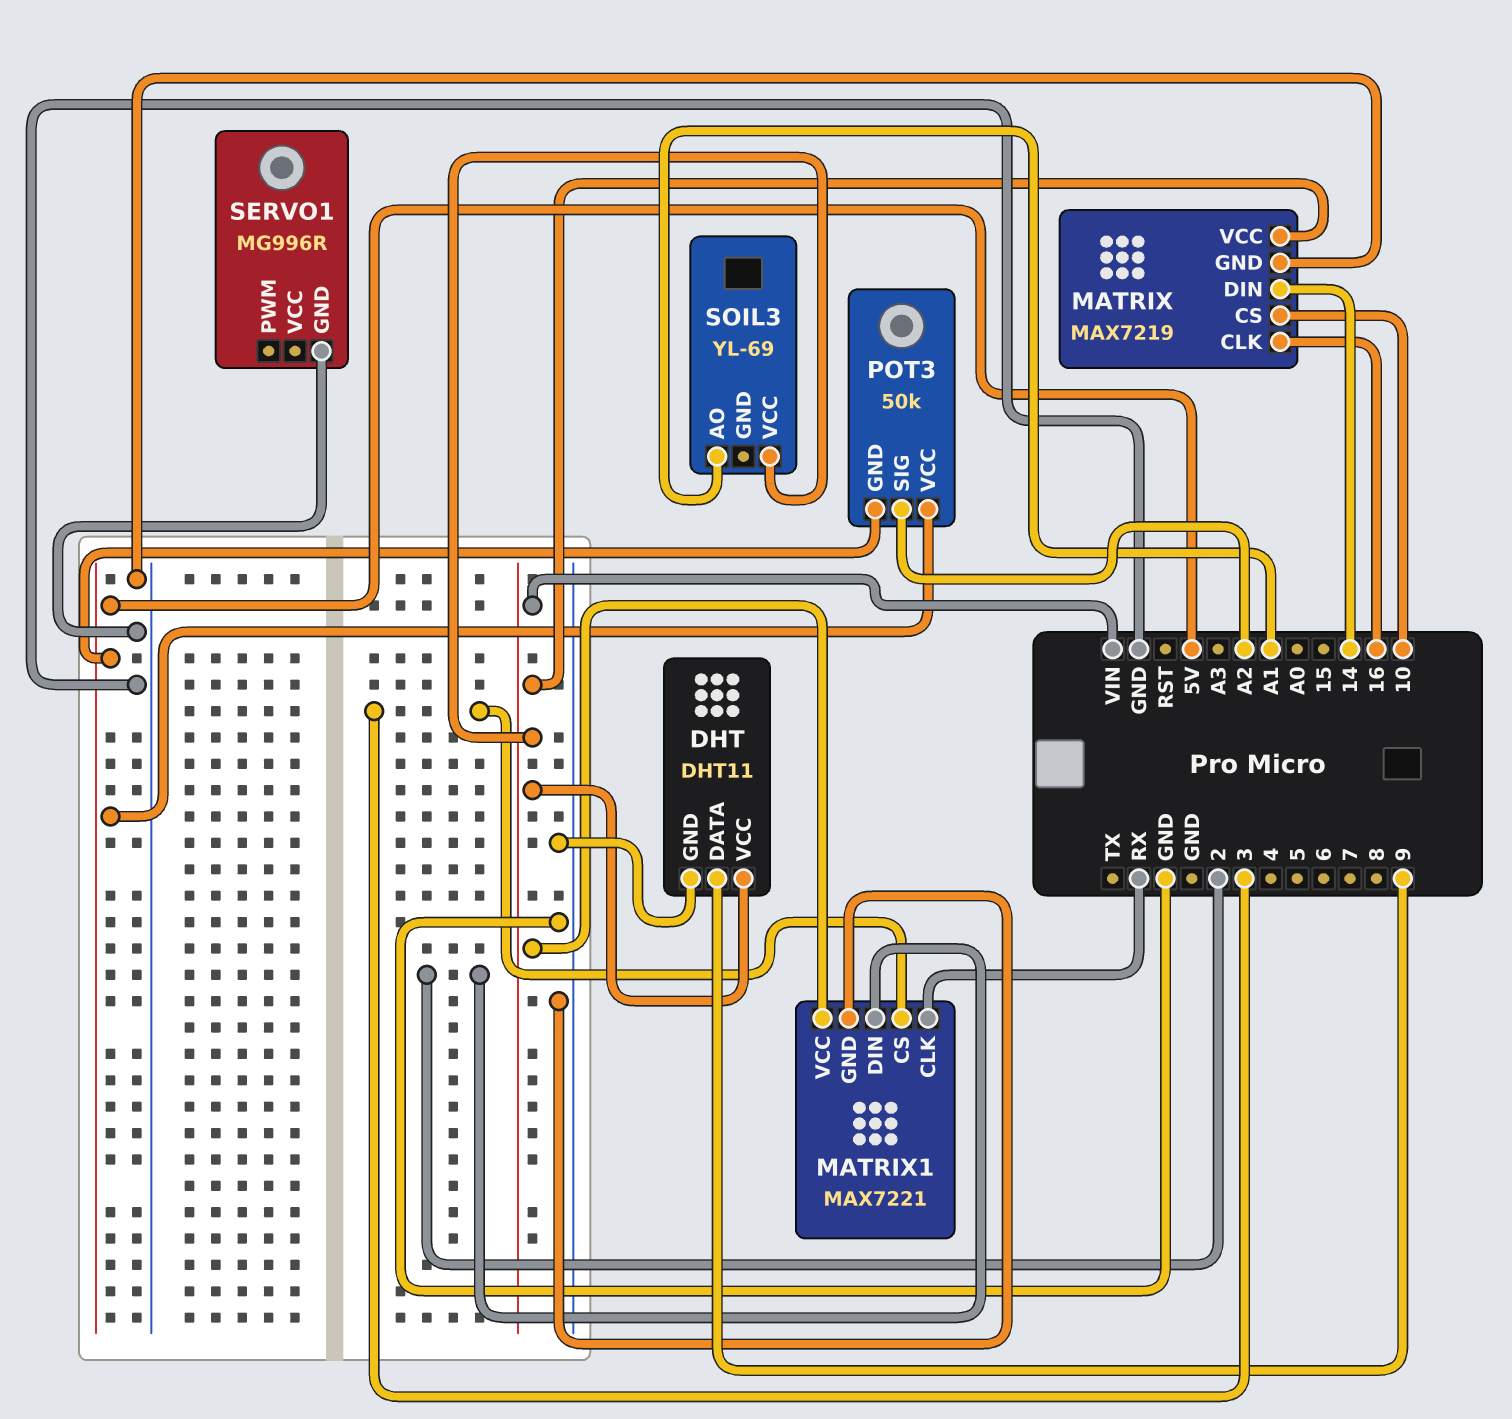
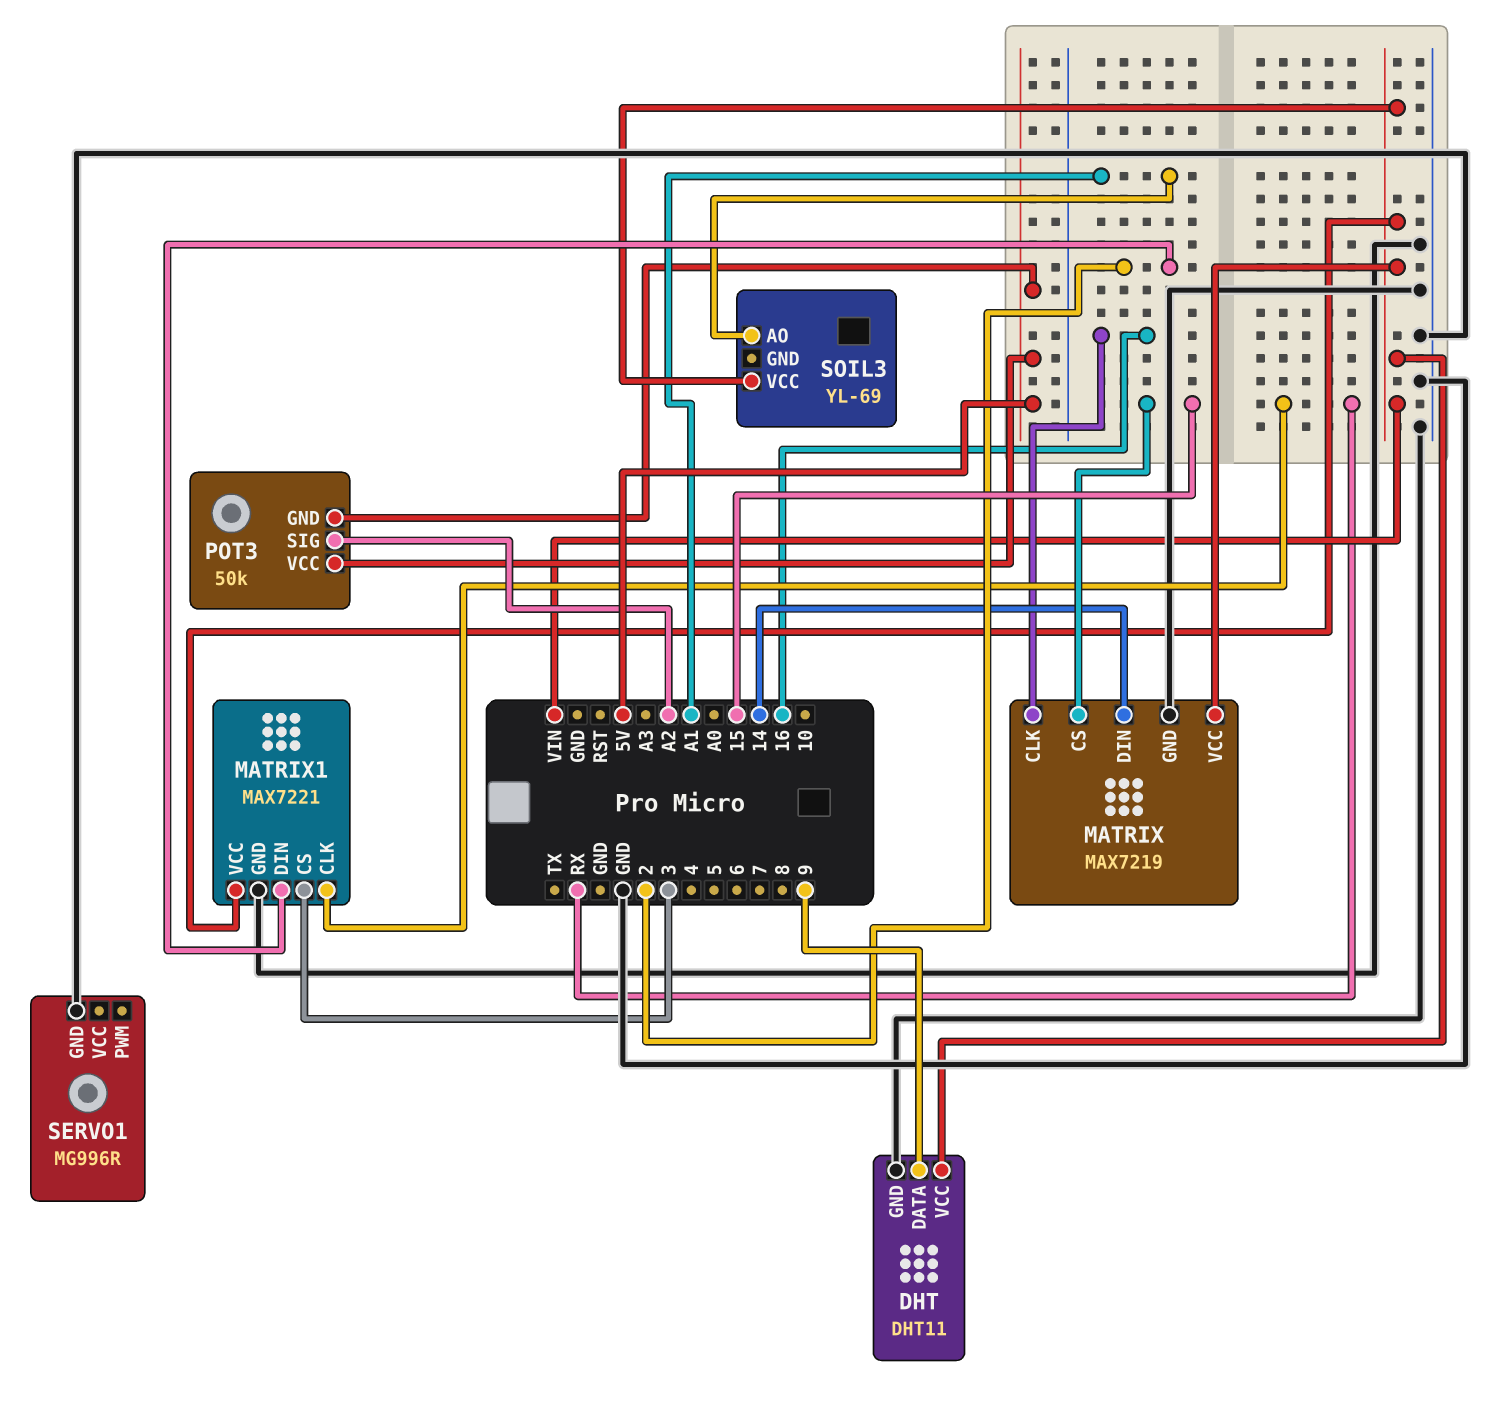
MATRIX pin CS: 10 -> 15

